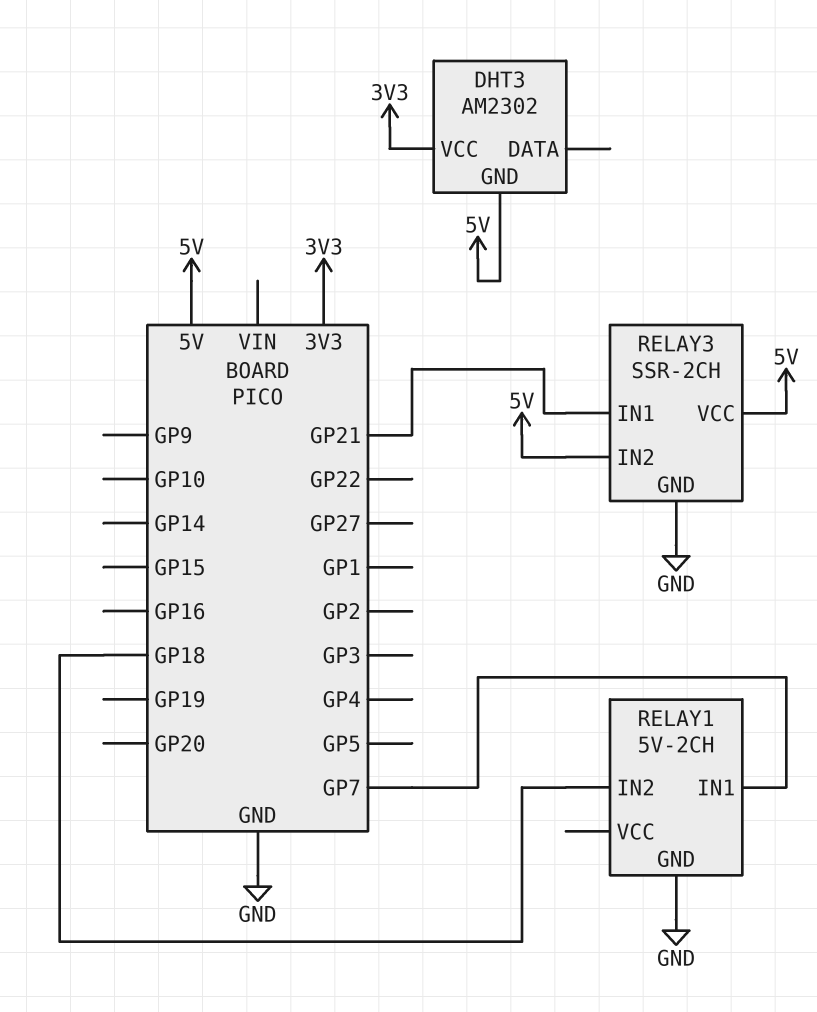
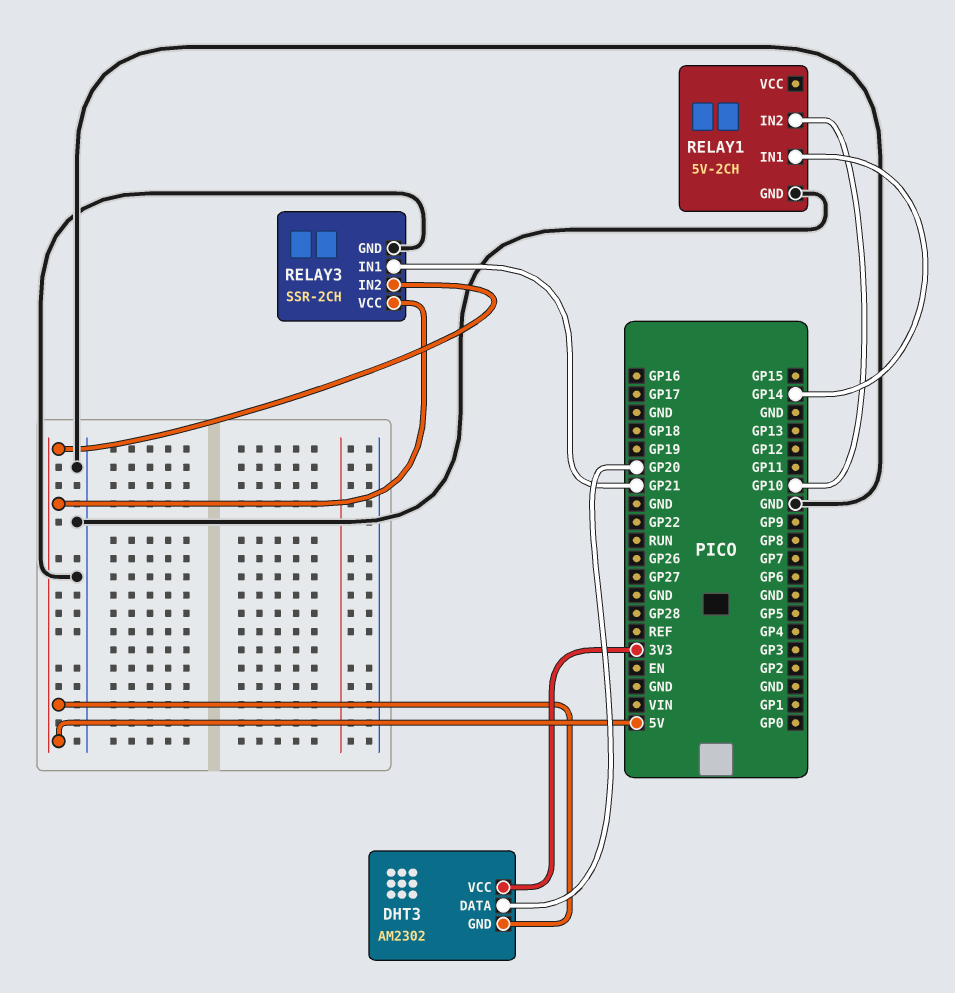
DHT3 pin DATA: none -> GP20
RELAY1 pin IN1: GP7 -> GP14
RELAY1 pin IN2: GP18 -> GP10

